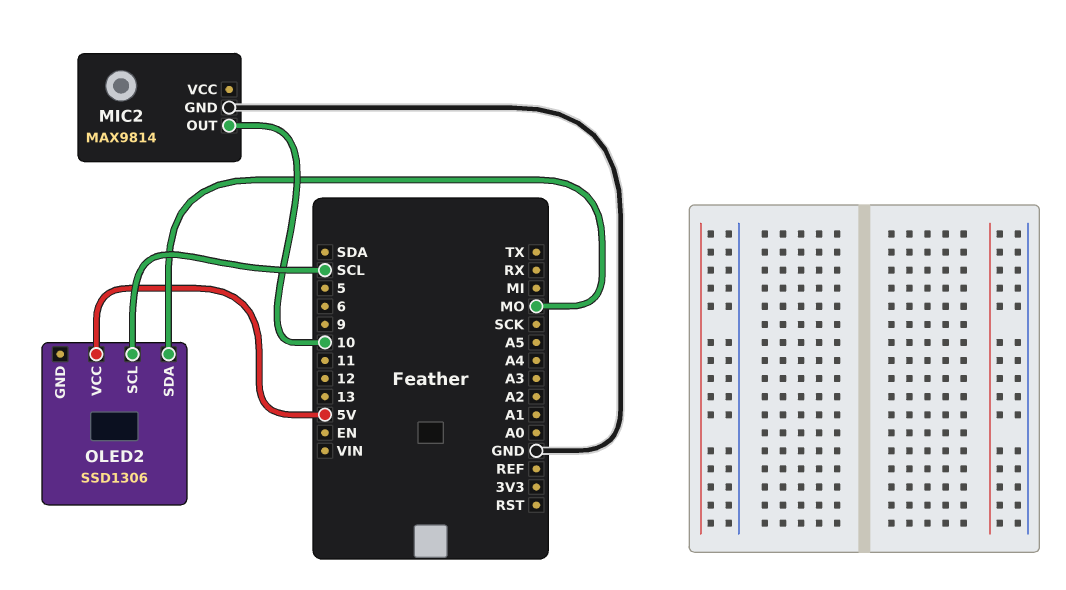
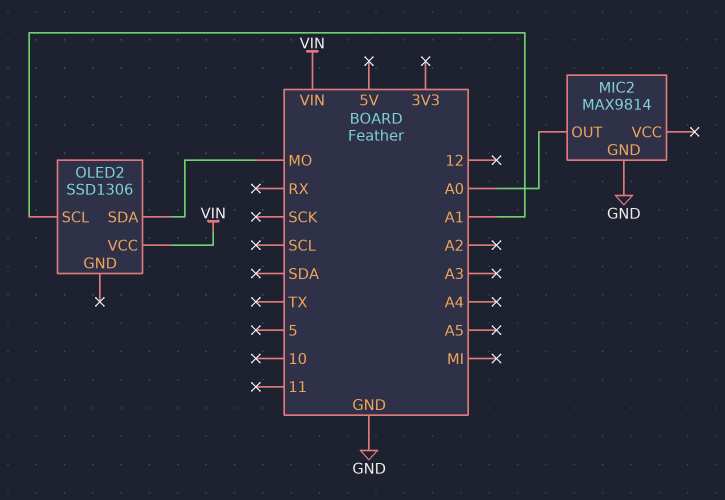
MIC2 pin OUT: 10 -> A0
OLED2 pin SCL: SCL -> A1
OLED2 pin VCC: 5V -> VIN

